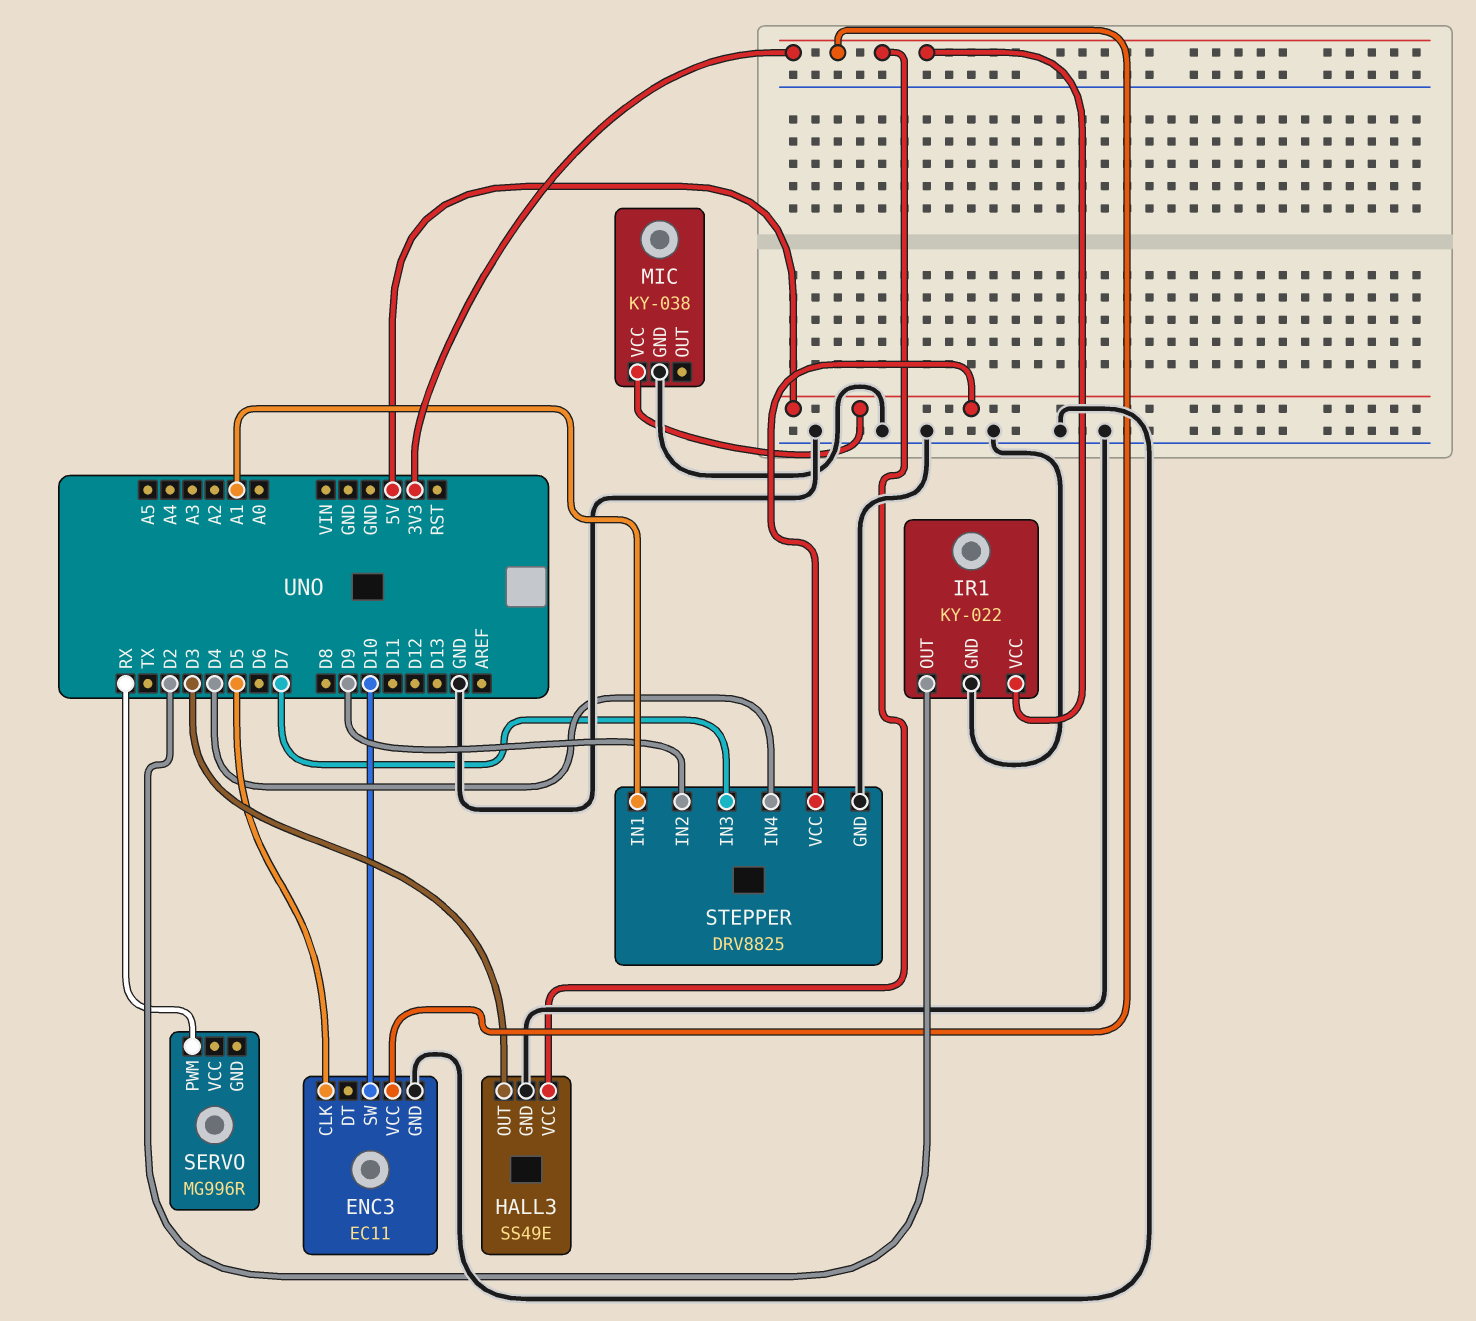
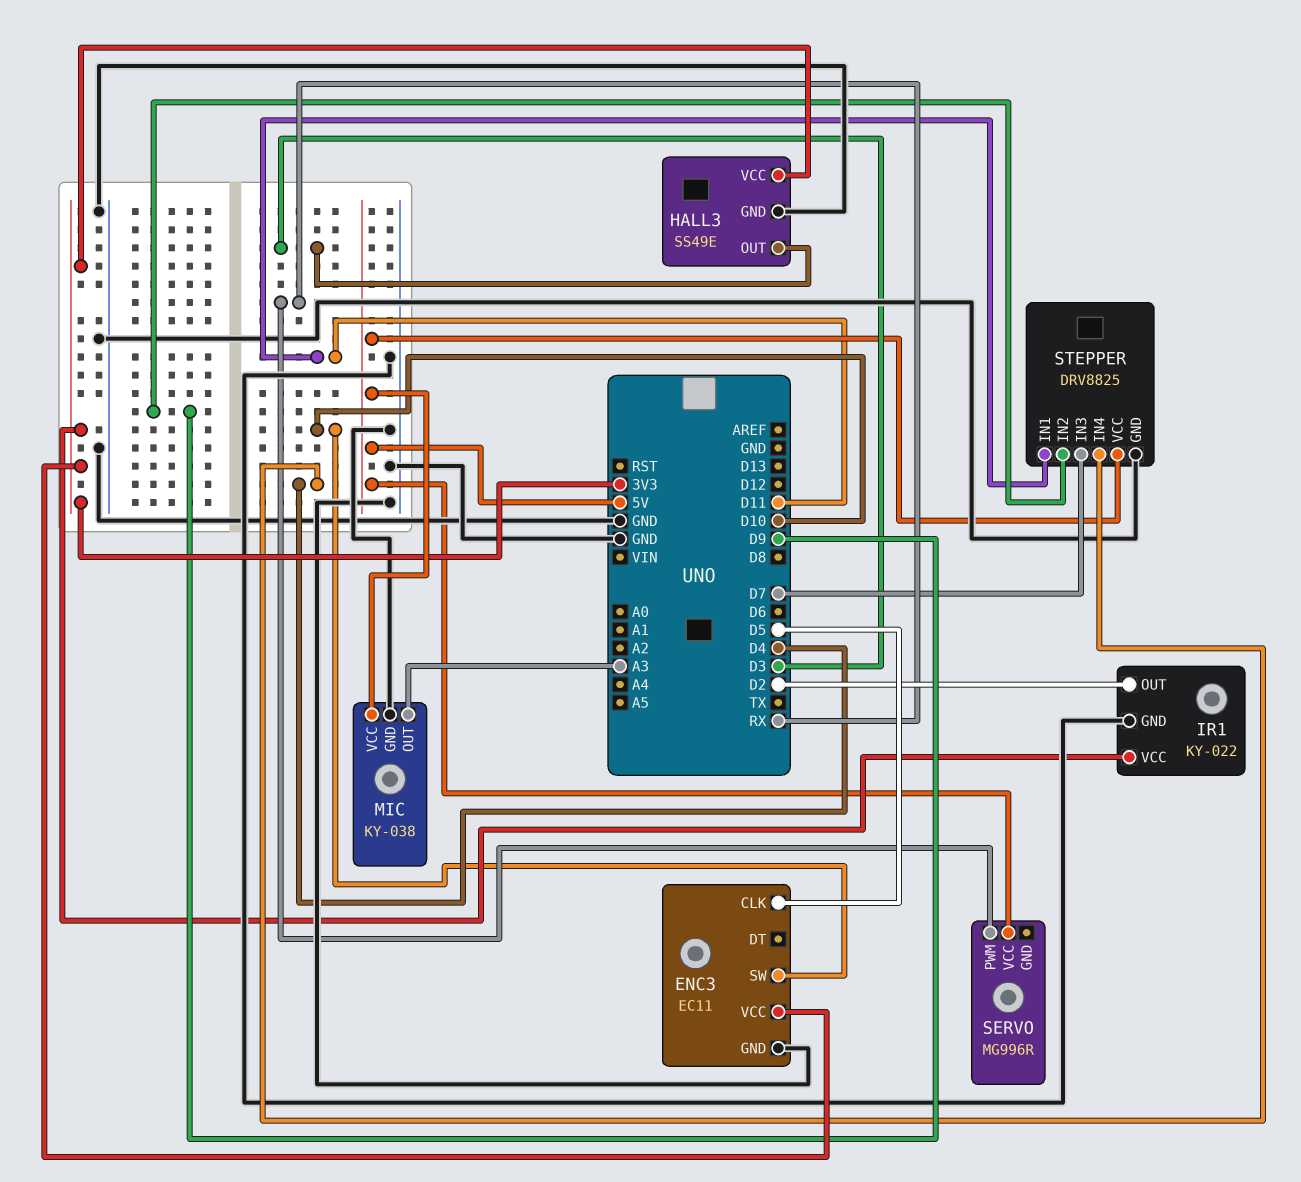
MIC pin OUT: none -> A3
SERVO pin VCC: none -> 5V
STEPPER pin IN1: A1 -> D11

